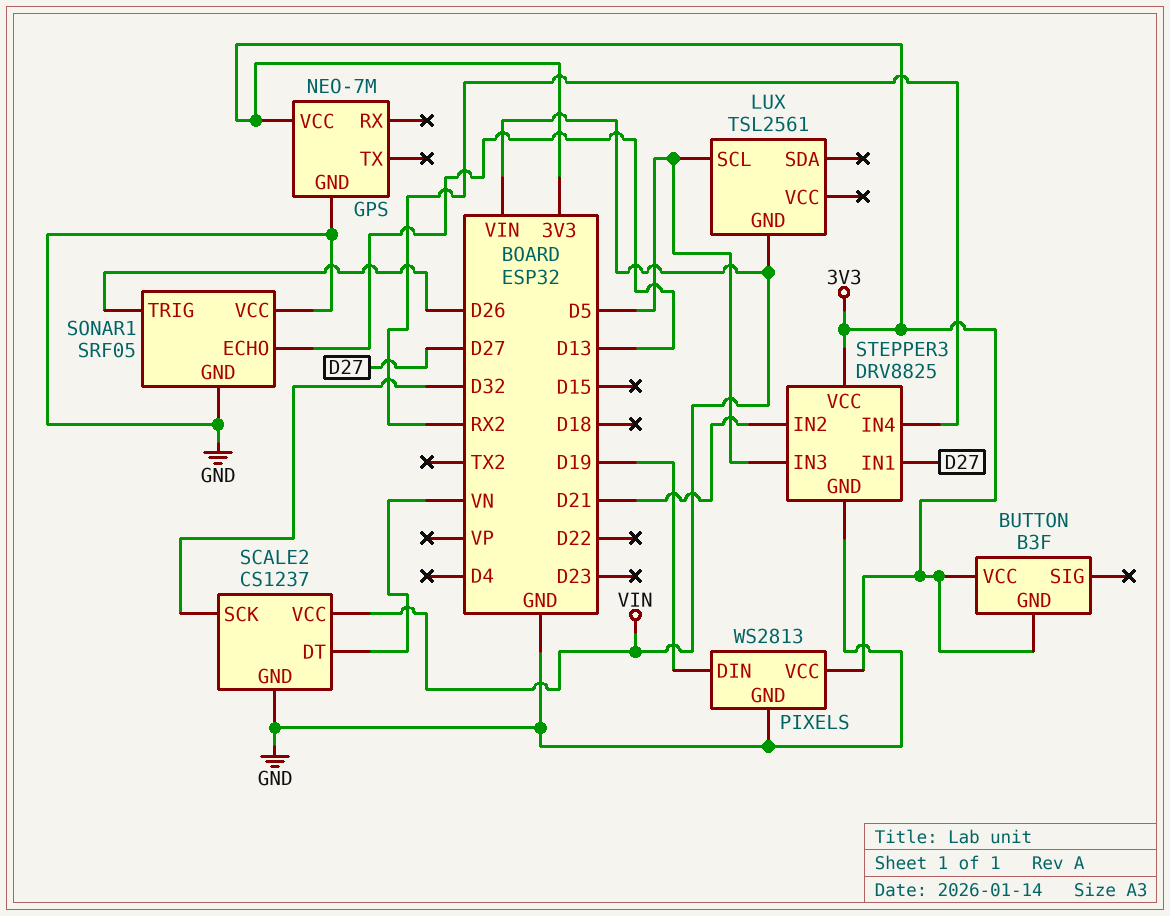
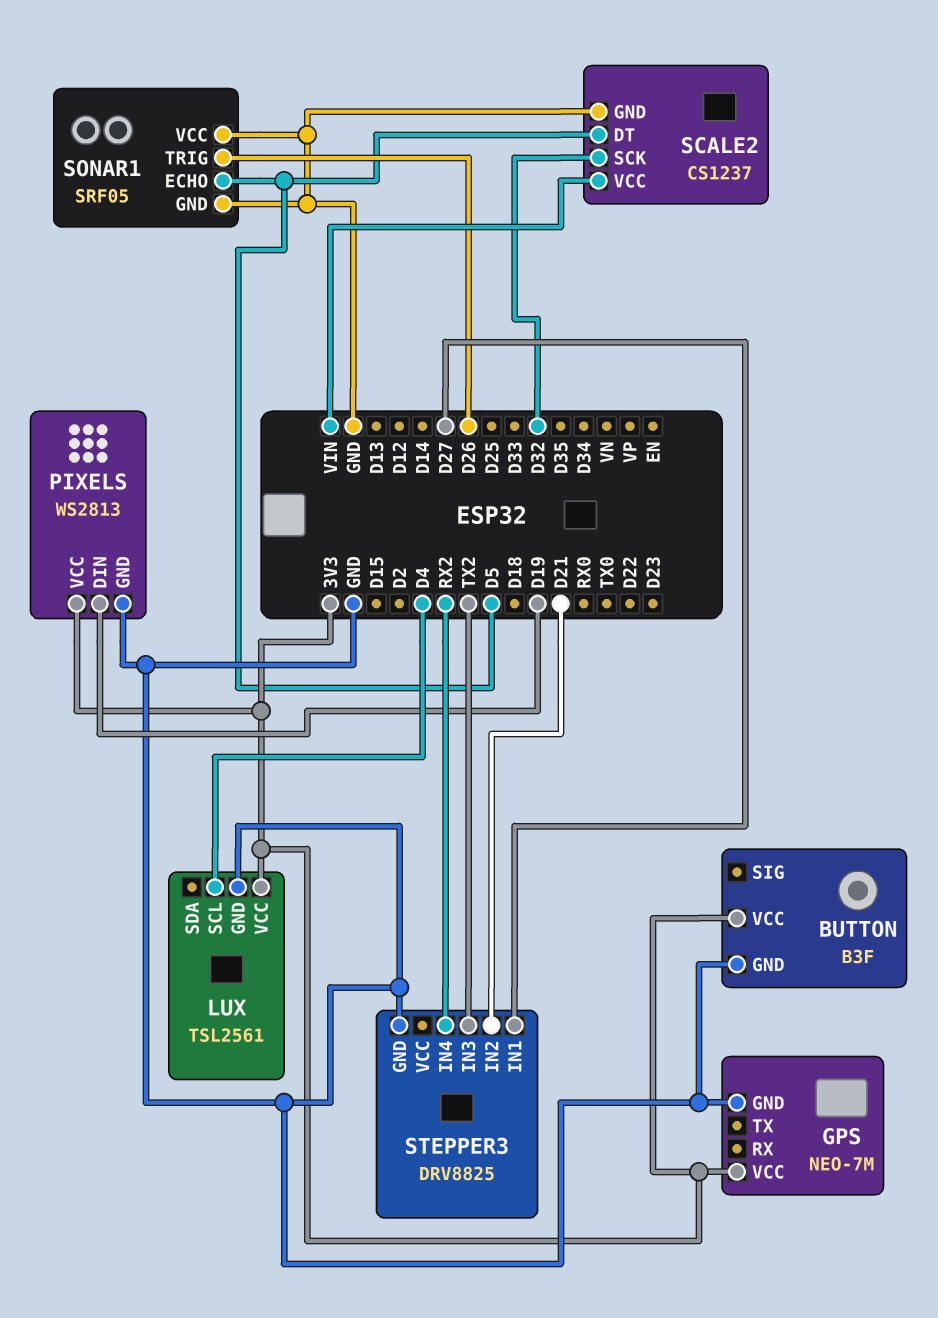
BUTTON pin GND: 3V3 -> GND
LUX pin GND: VIN -> GND
LUX pin SCL: D5 -> D4
LUX pin VCC: none -> 3V3
SCALE2 pin DT: VN -> D5
SONAR1 pin ECHO: D13 -> D5
STEPPER3 pin IN3: D5 -> TX2
STEPPER3 pin VCC: 3V3 -> none

